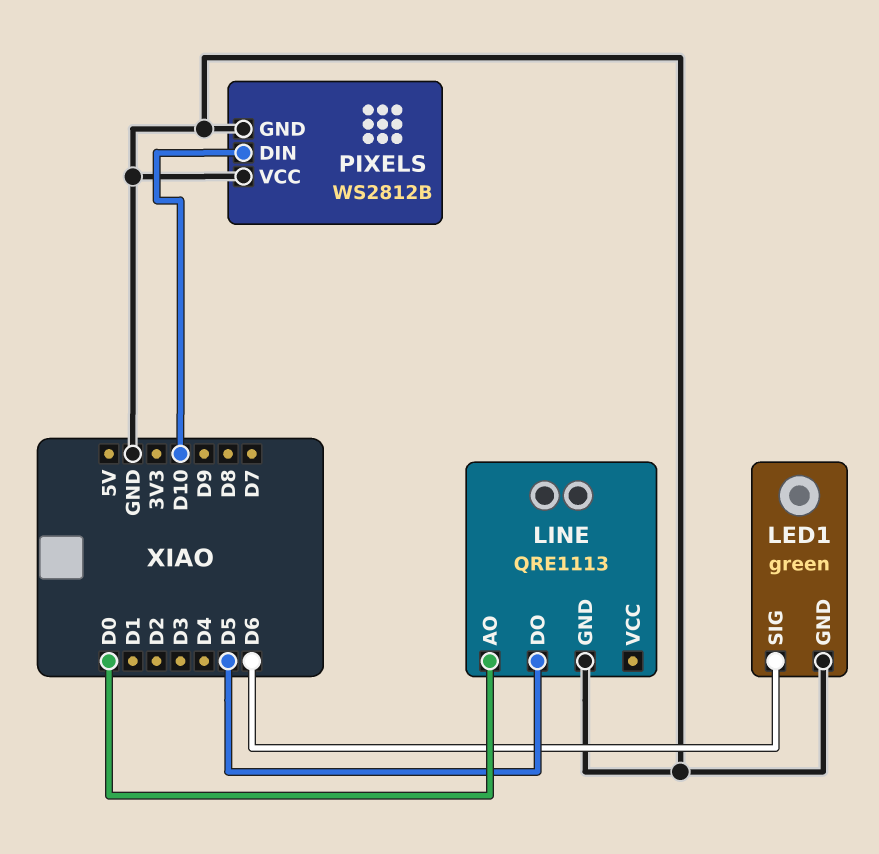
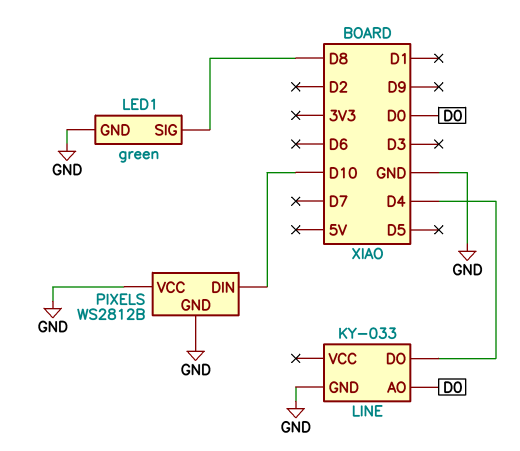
LED1 pin SIG: D6 -> D8
LINE: QRE1113 -> KY-033
LINE pin DO: D5 -> D4

